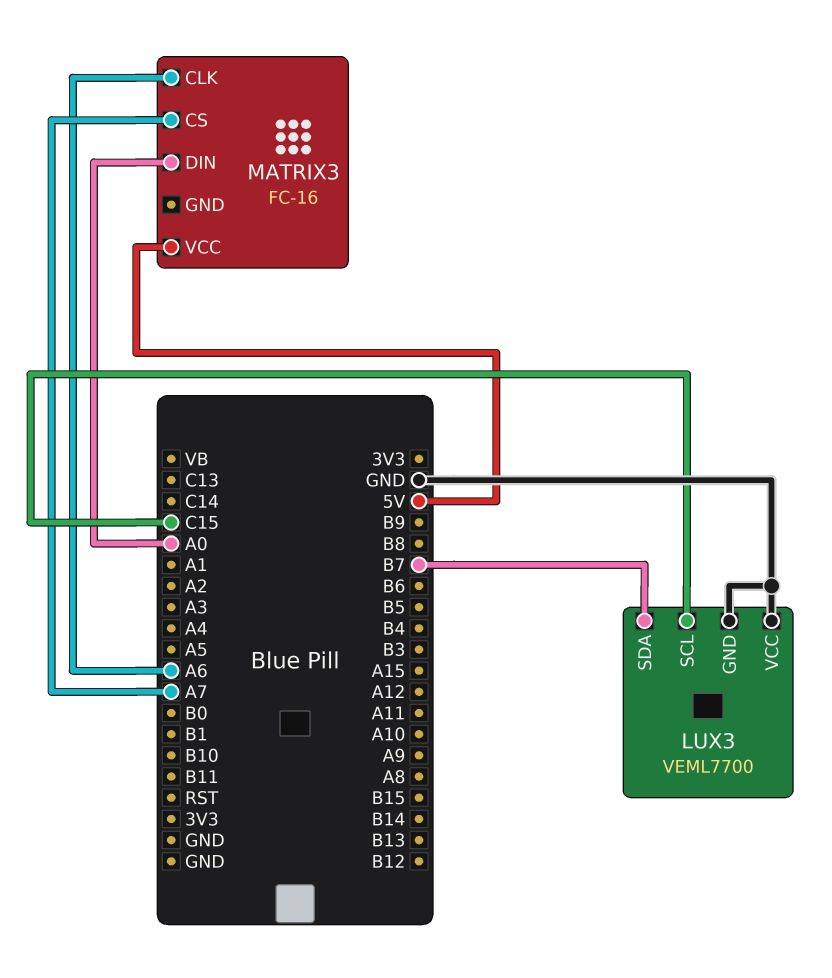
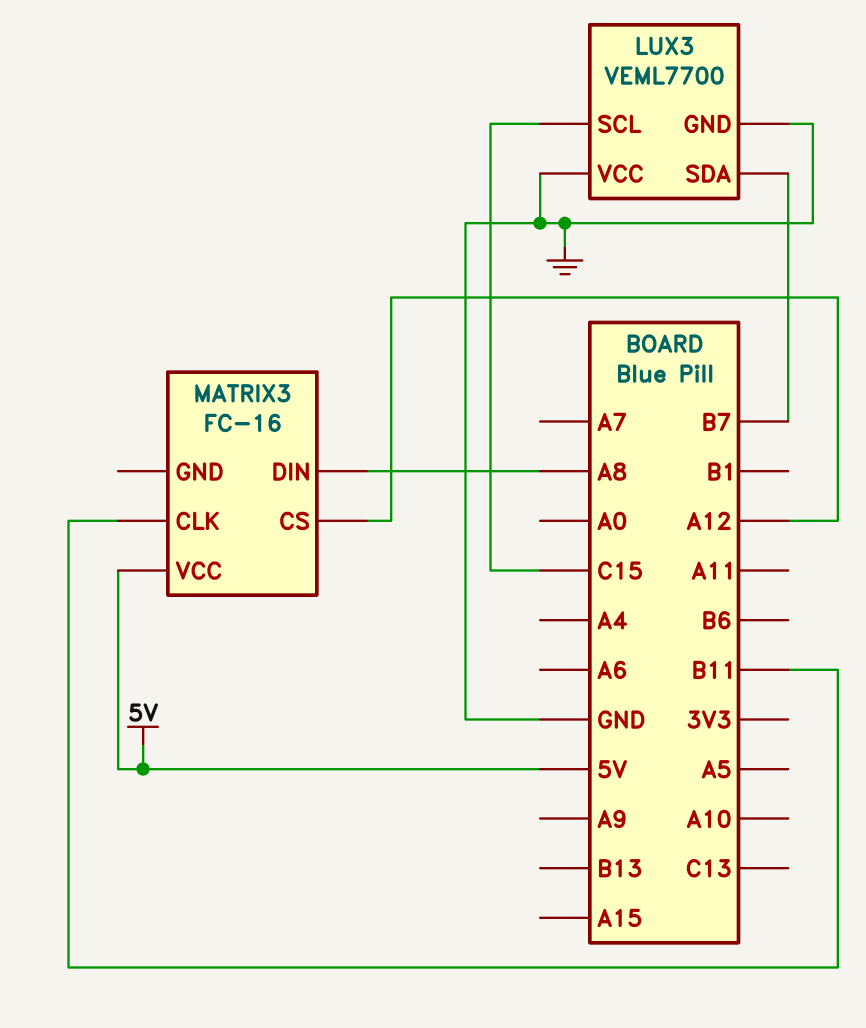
MATRIX3 pin CLK: A6 -> B11
MATRIX3 pin CS: A7 -> A12
MATRIX3 pin DIN: A0 -> A8

